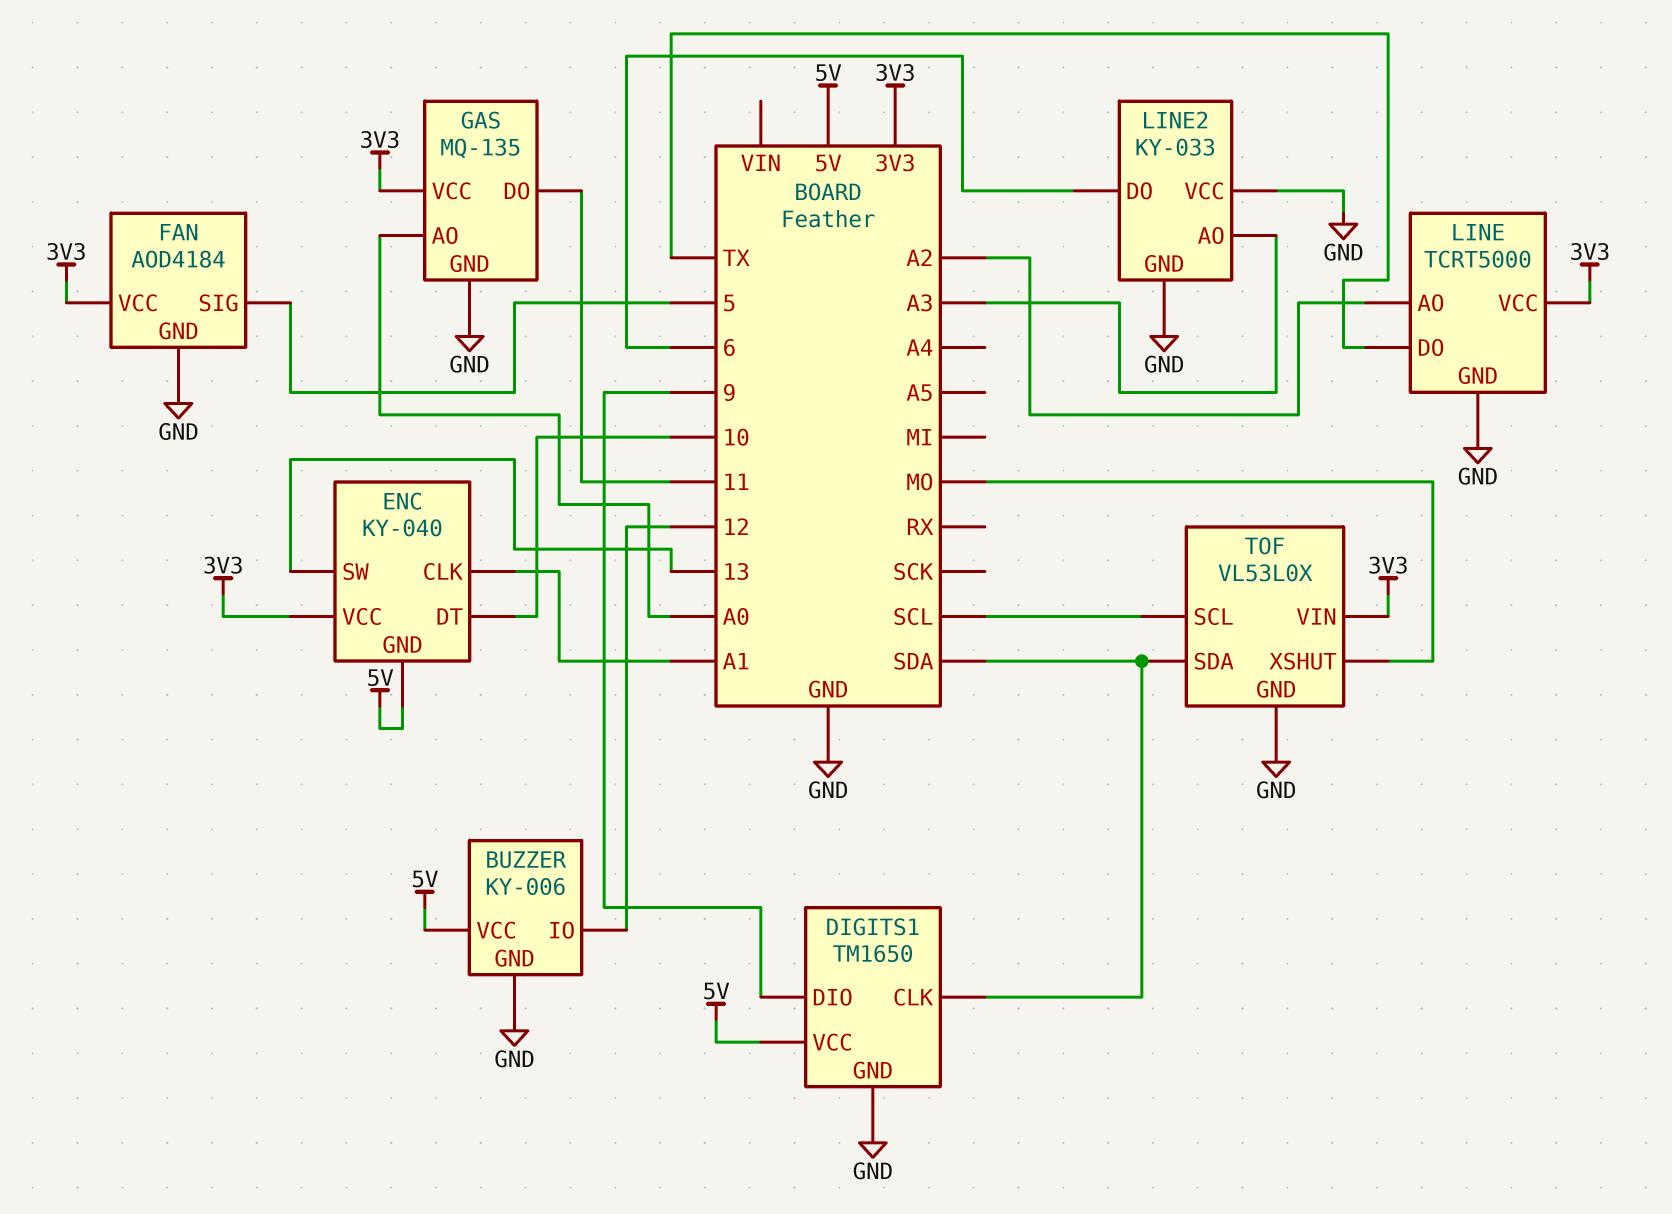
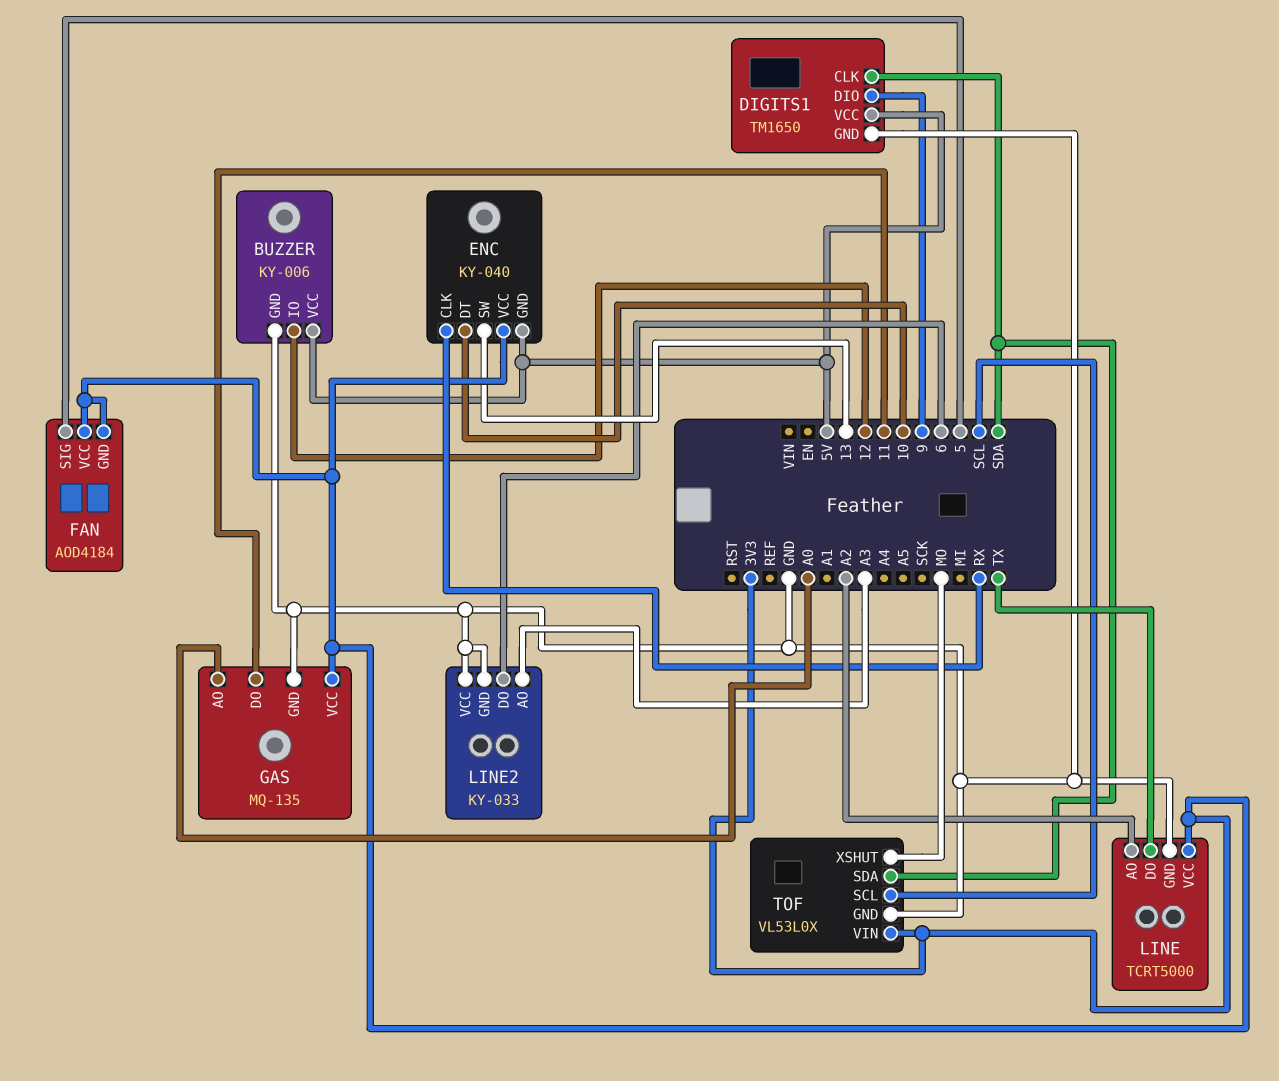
ENC pin CLK: A1 -> RX
FAN pin GND: GND -> 3V3

